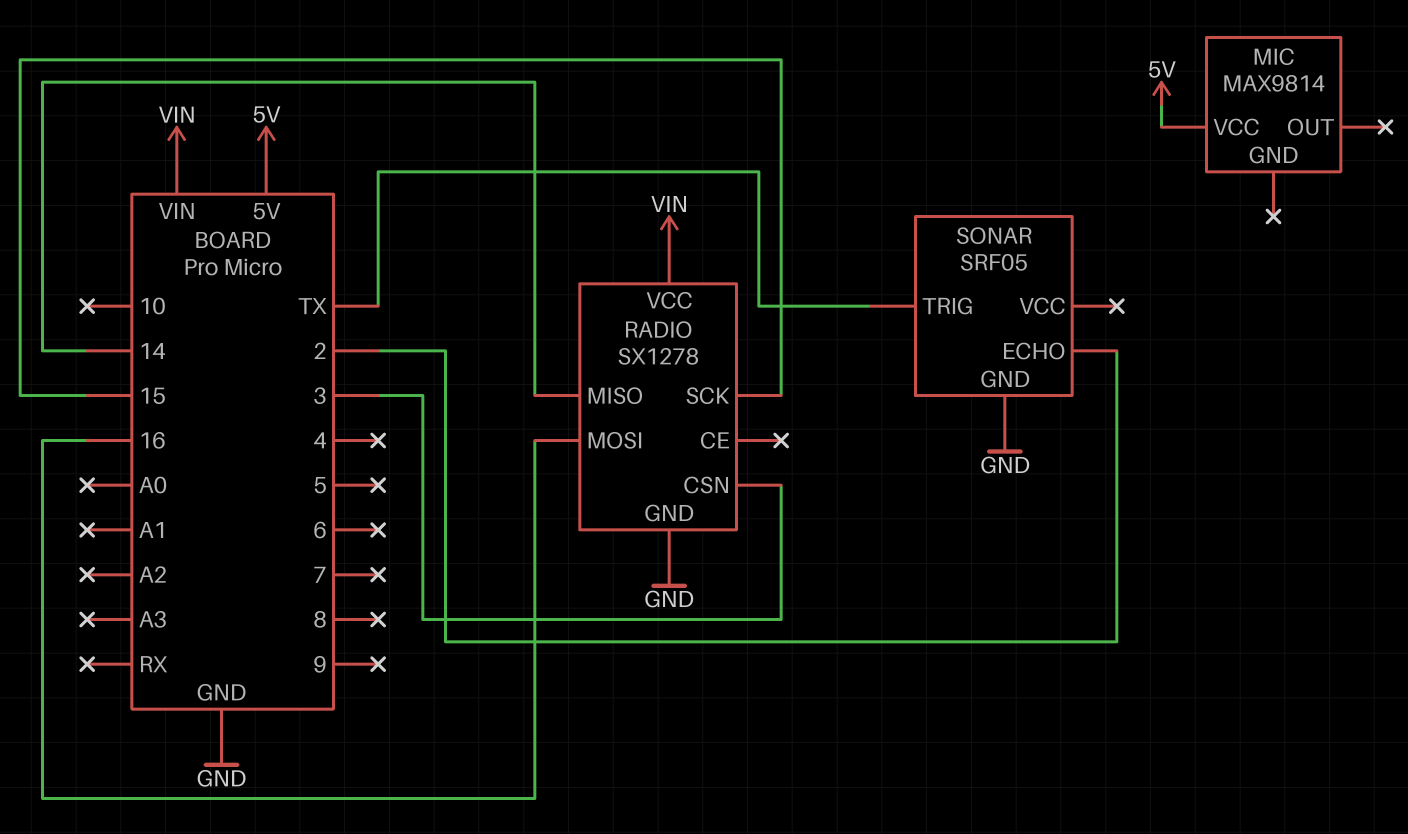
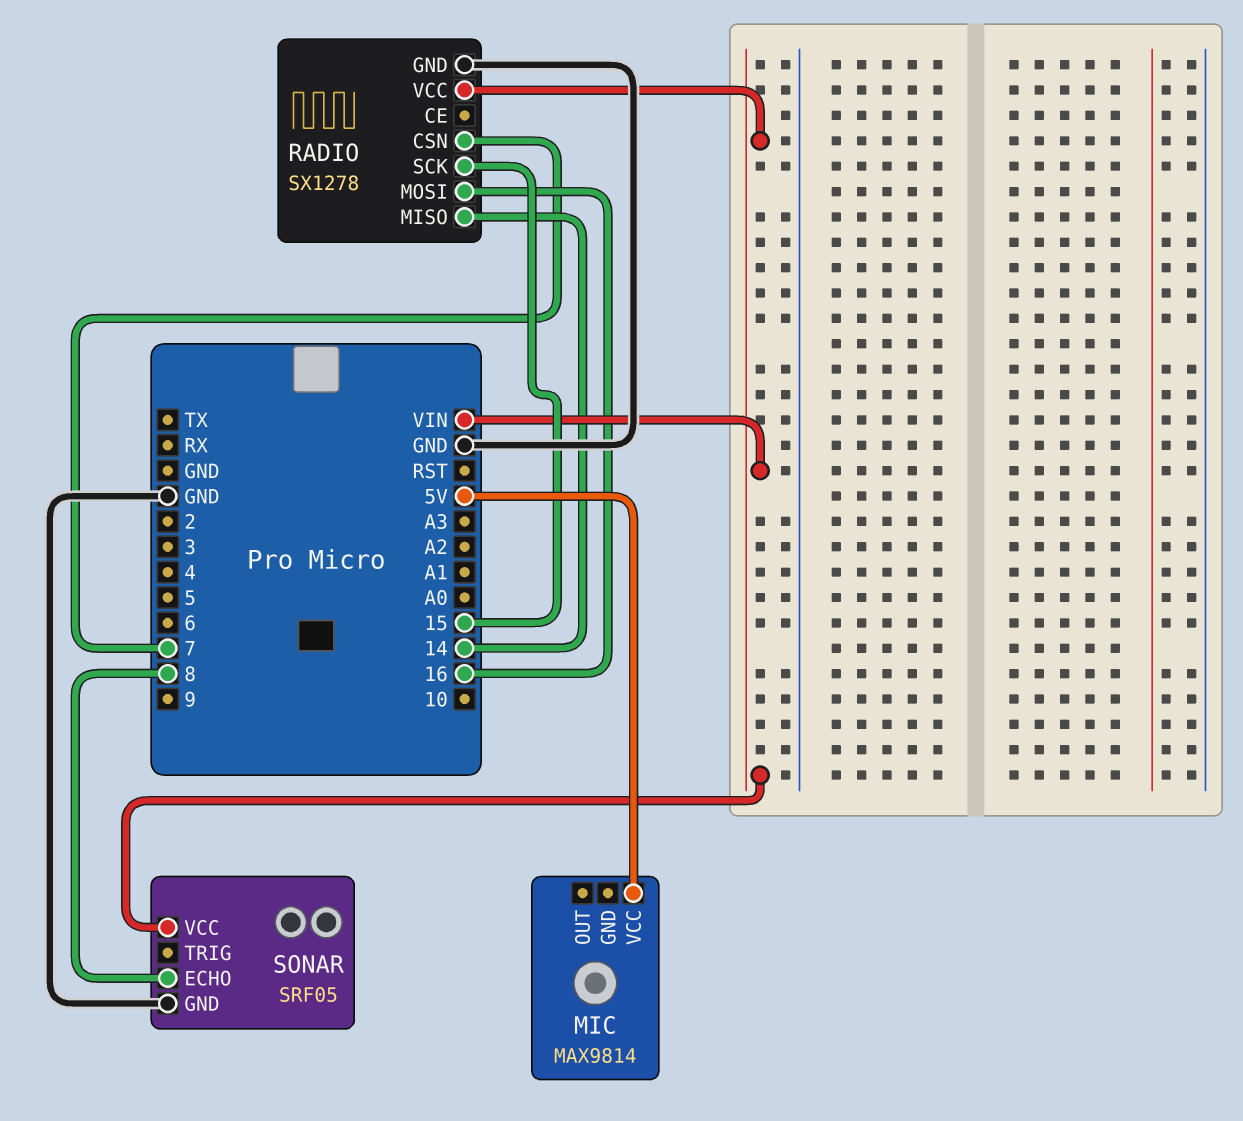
RADIO pin CSN: 3 -> 7
SONAR pin ECHO: 2 -> 8
SONAR pin TRIG: TX -> none
SONAR pin VCC: none -> VIN

